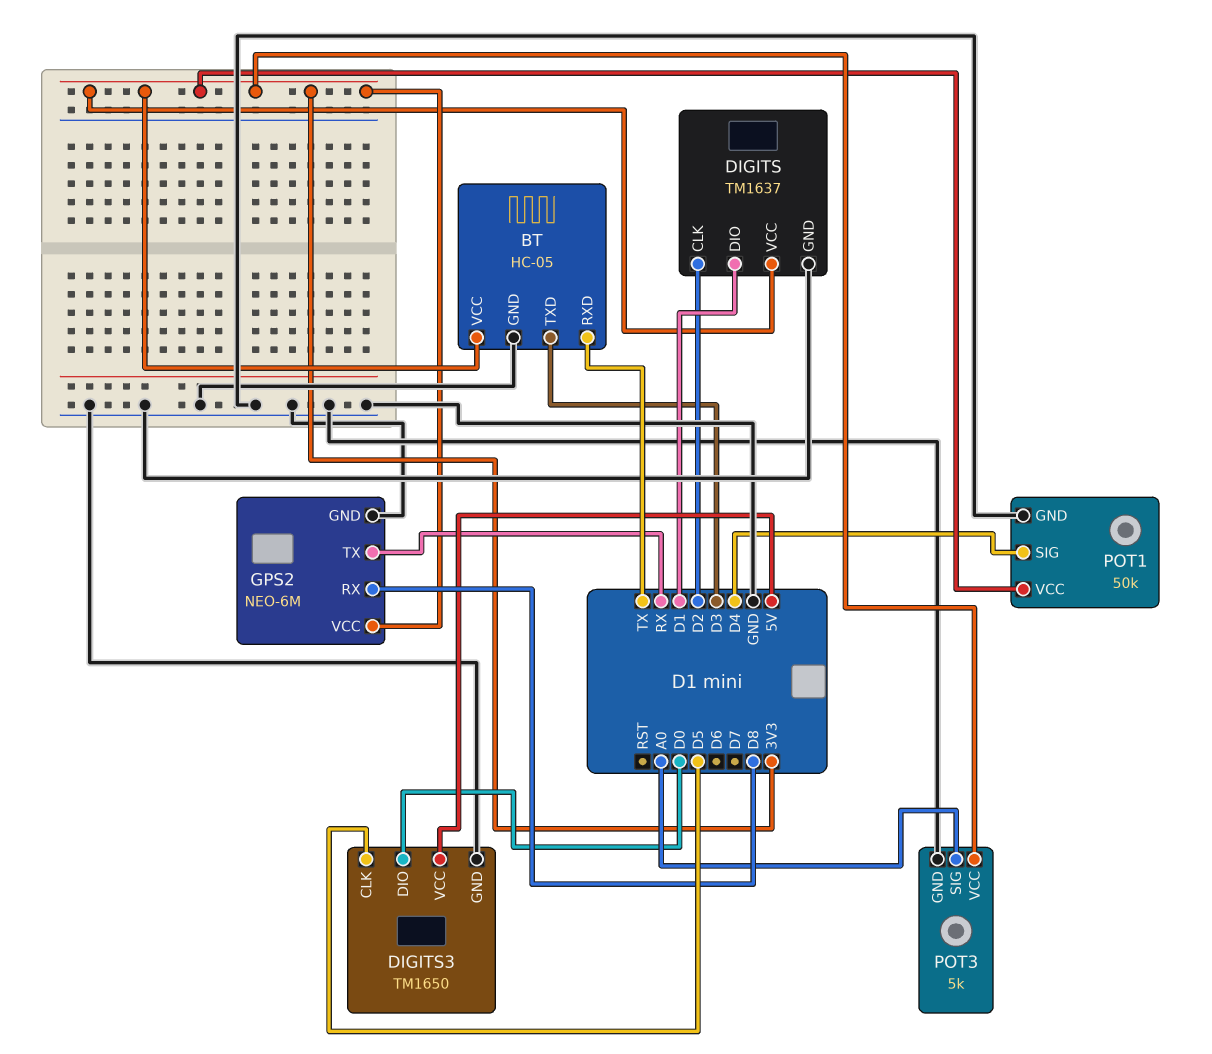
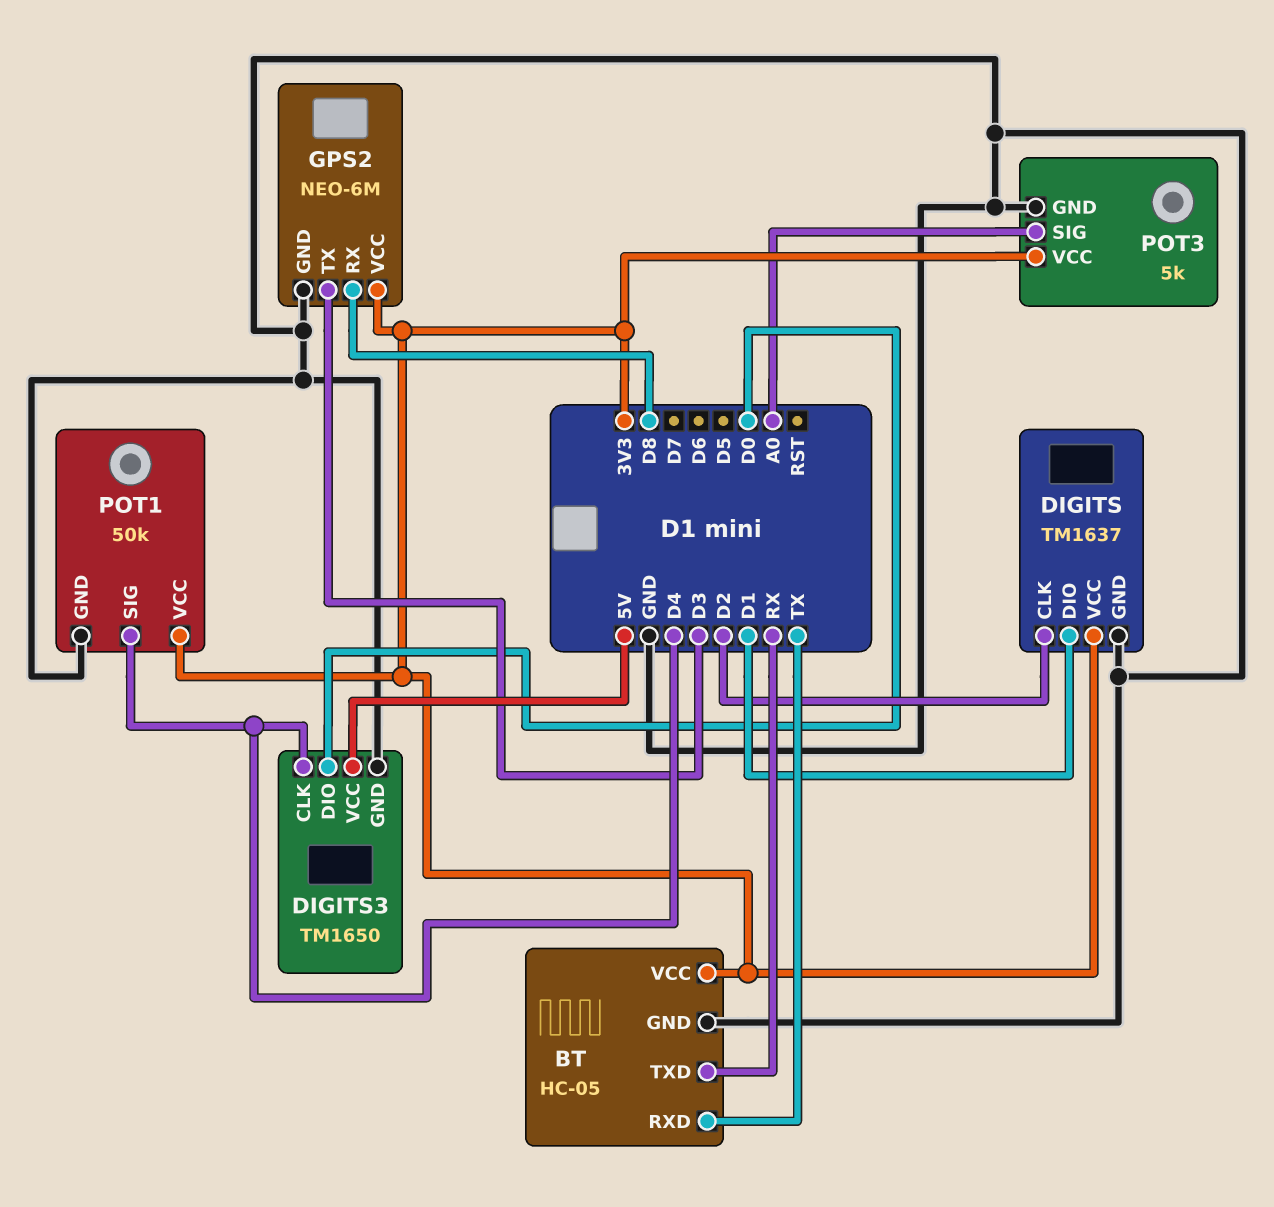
BT pin TXD: D3 -> RX
DIGITS3 pin CLK: D5 -> D4
GPS2 pin TX: RX -> D3

